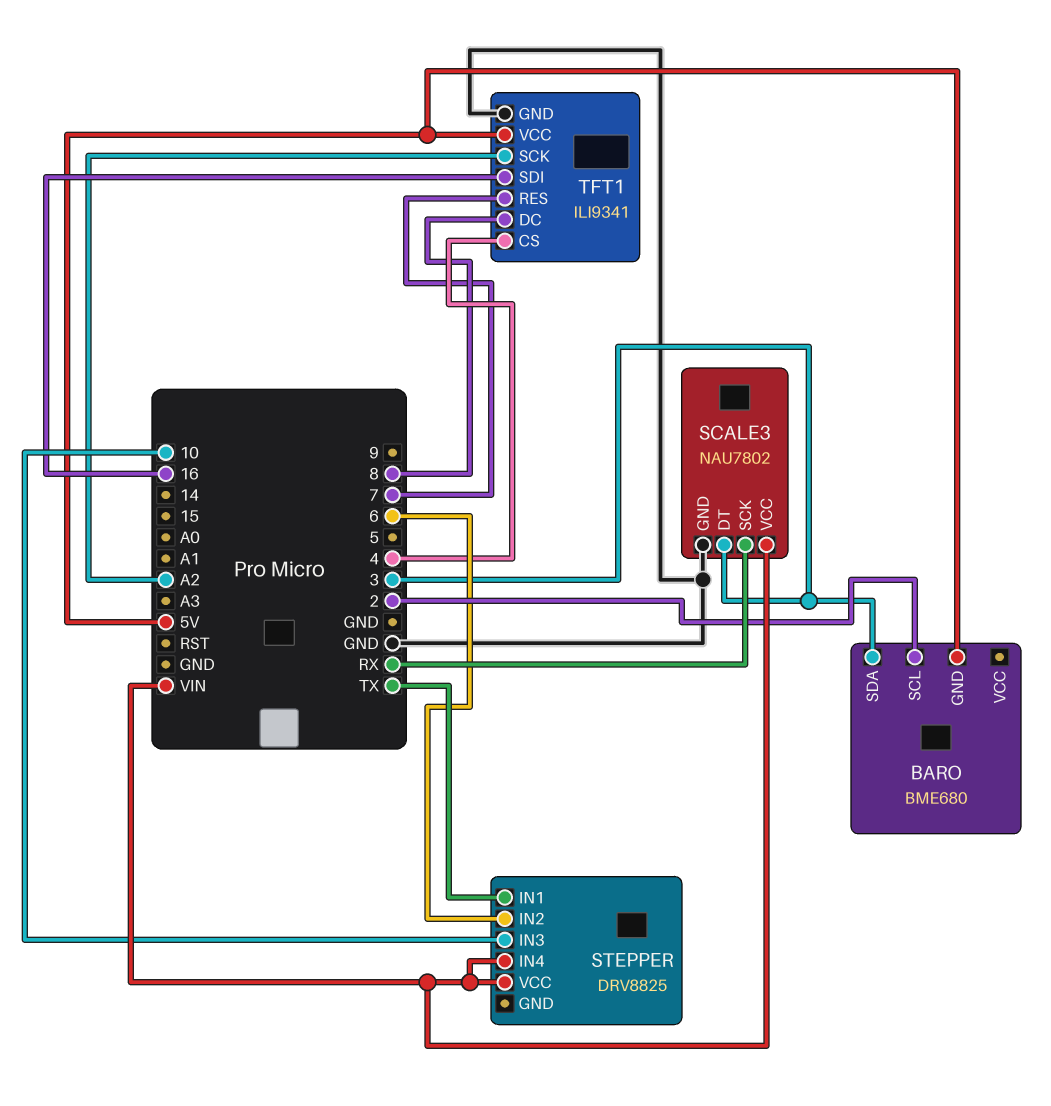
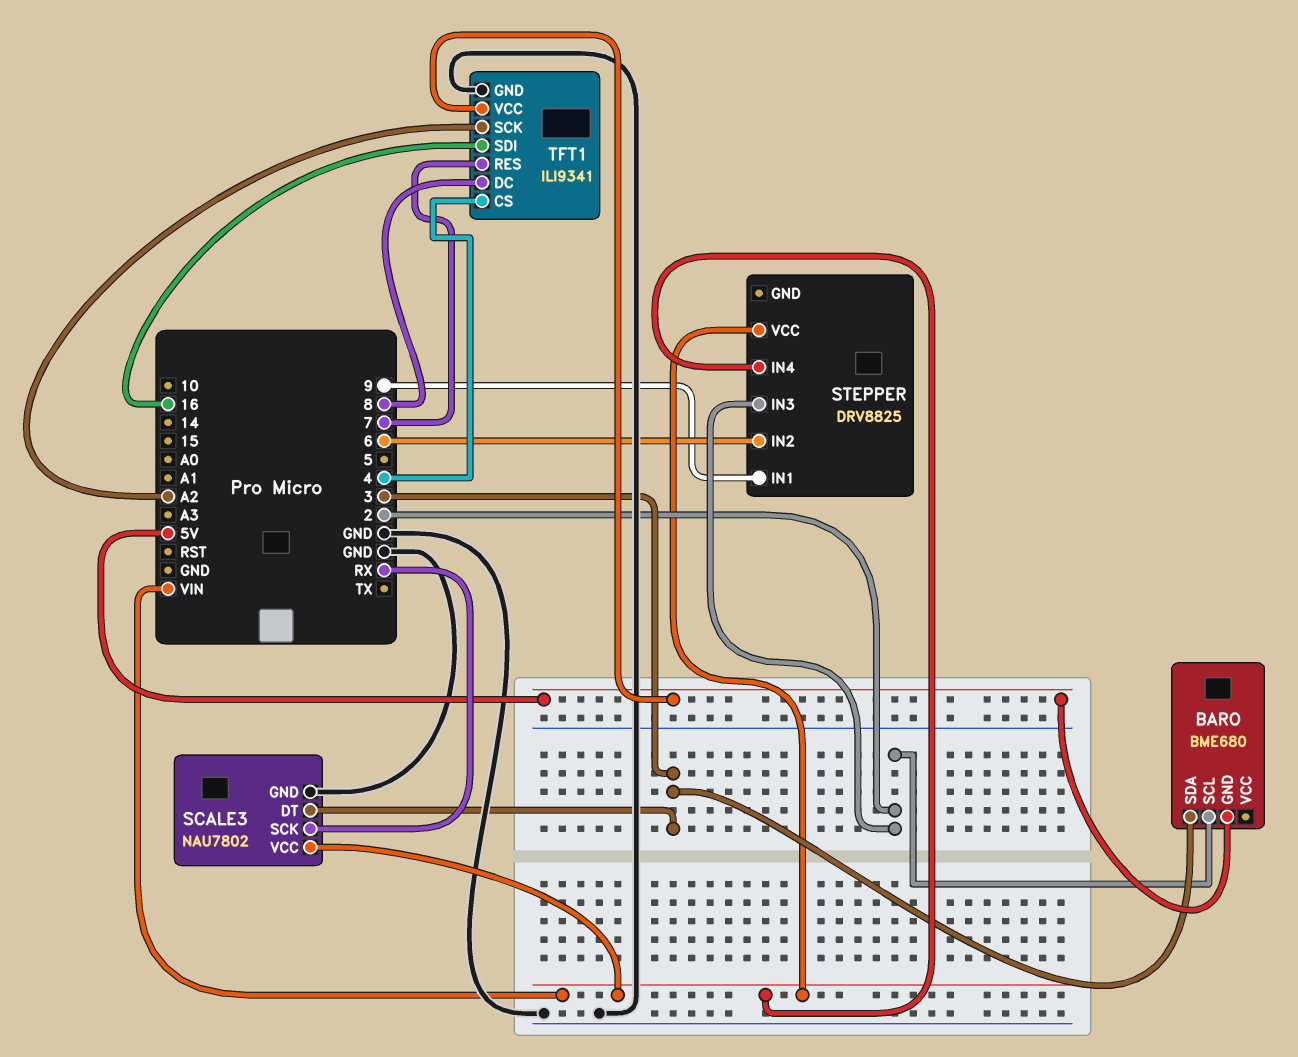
STEPPER pin IN1: TX -> 9
STEPPER pin IN3: 10 -> 2

